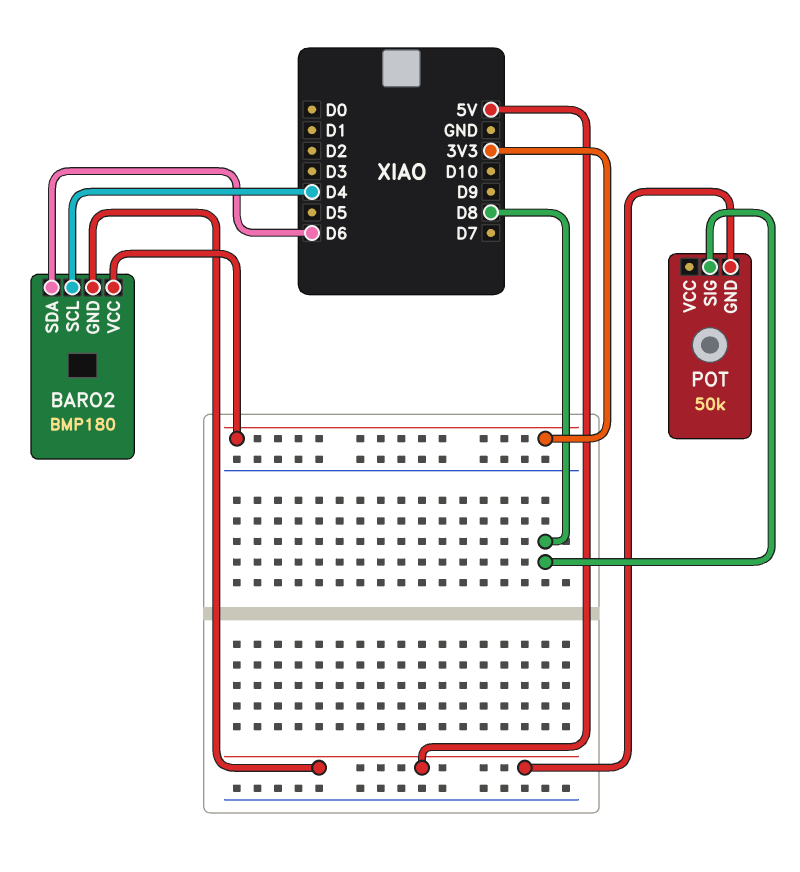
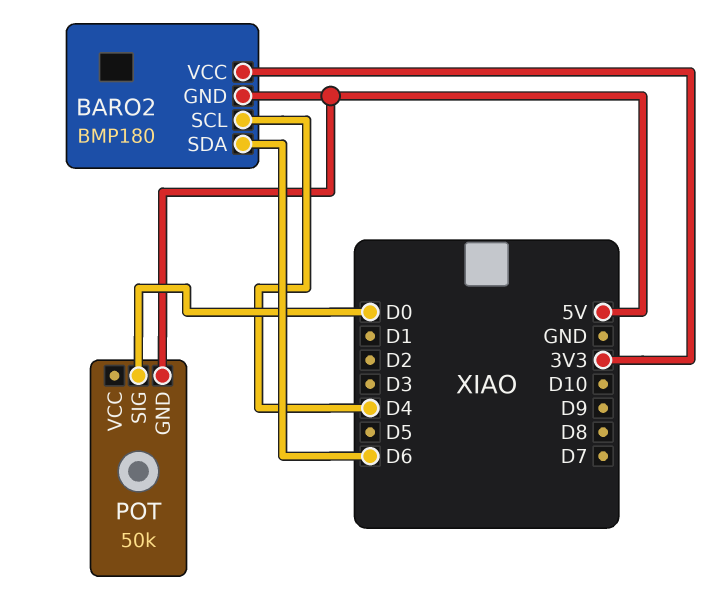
POT pin SIG: D8 -> D0

